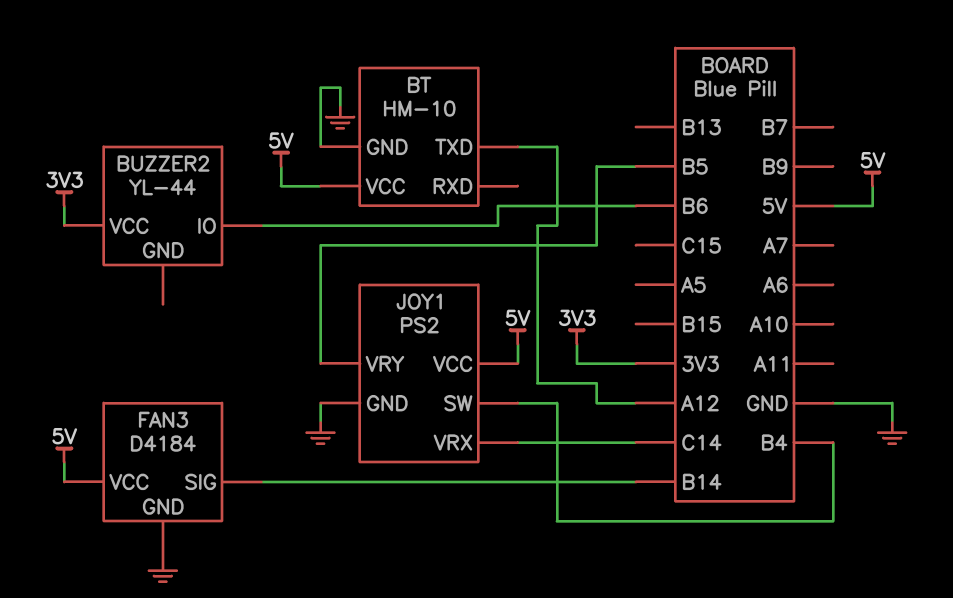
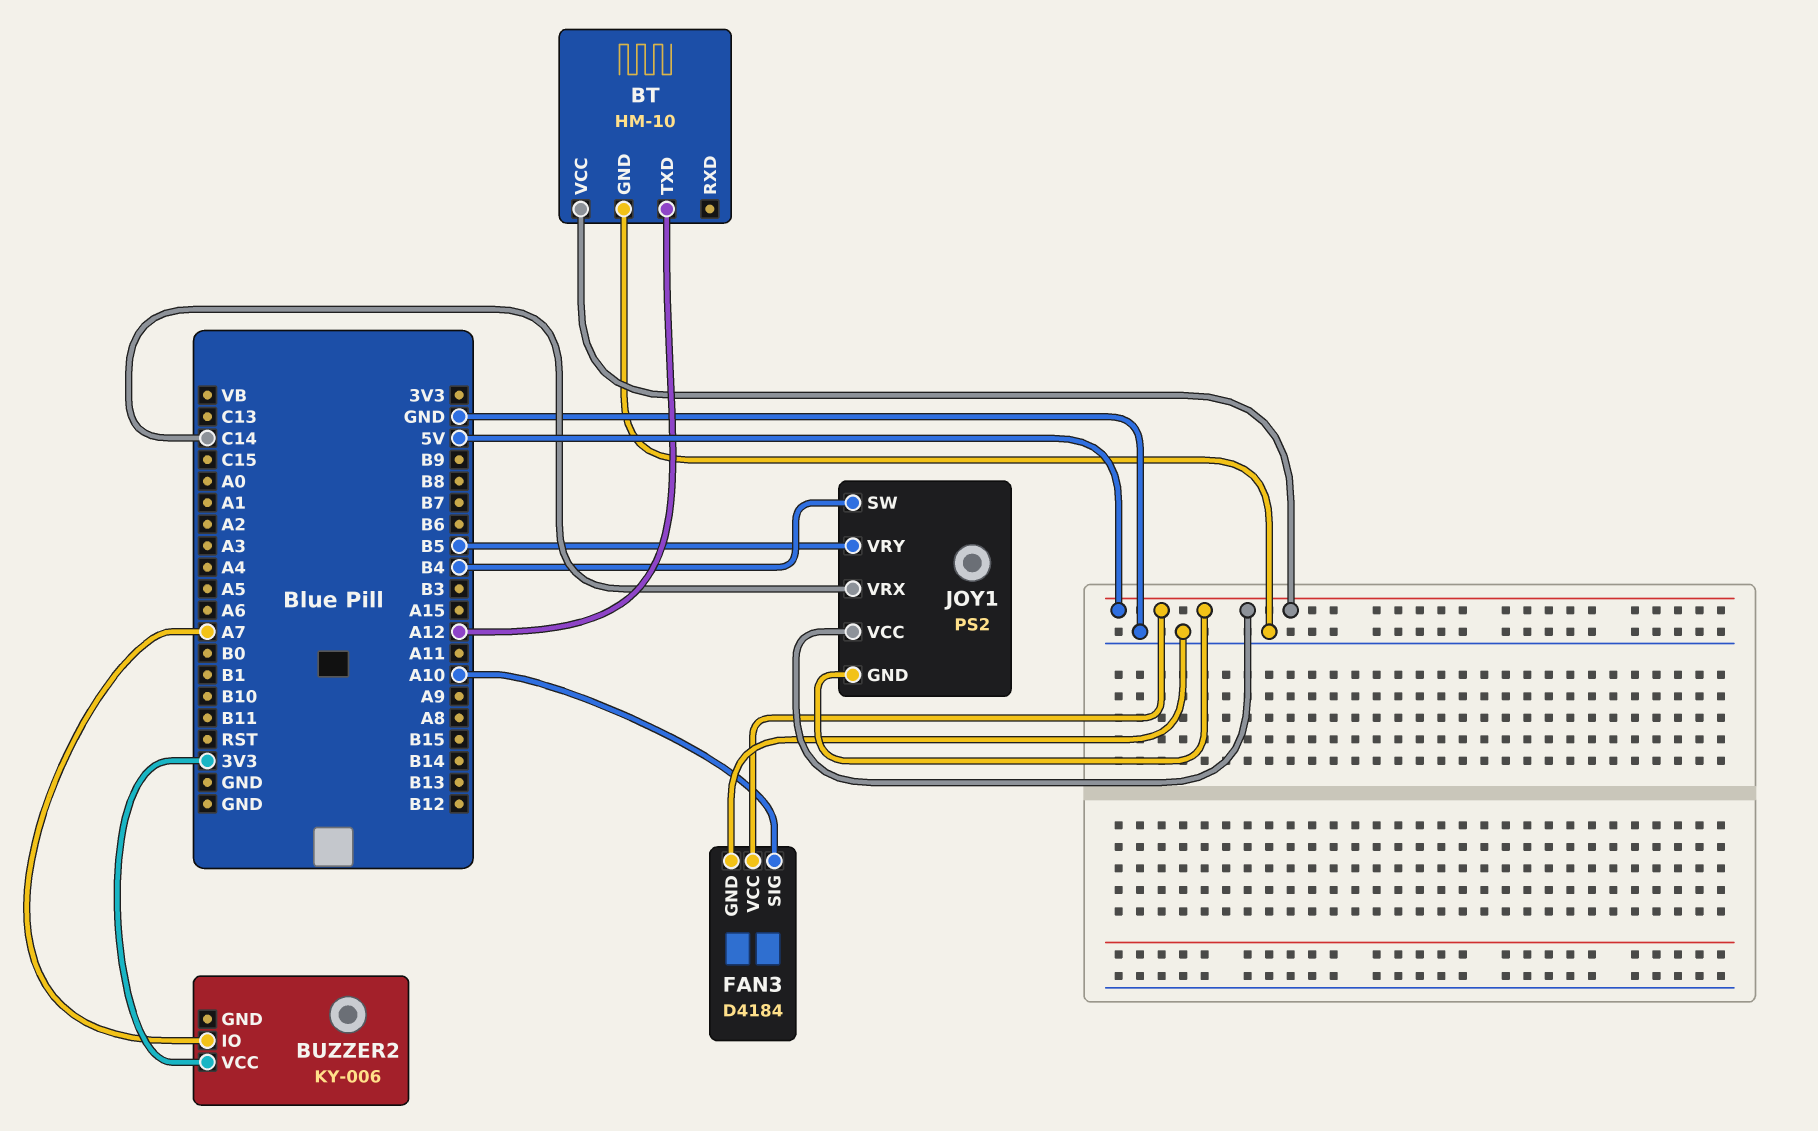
BUZZER2: YL-44 -> KY-006
BUZZER2 pin IO: B6 -> A7
FAN3 pin SIG: B14 -> A10
JOY1 pin GND: GND -> 5V

